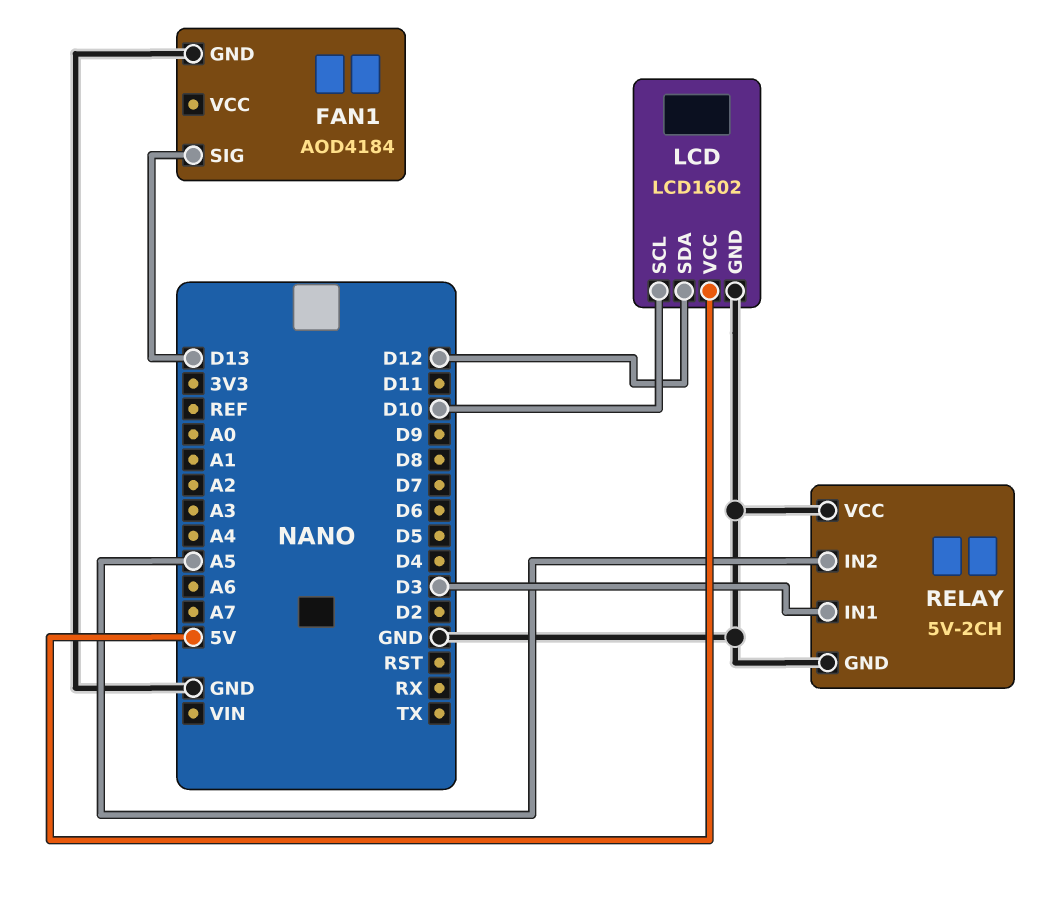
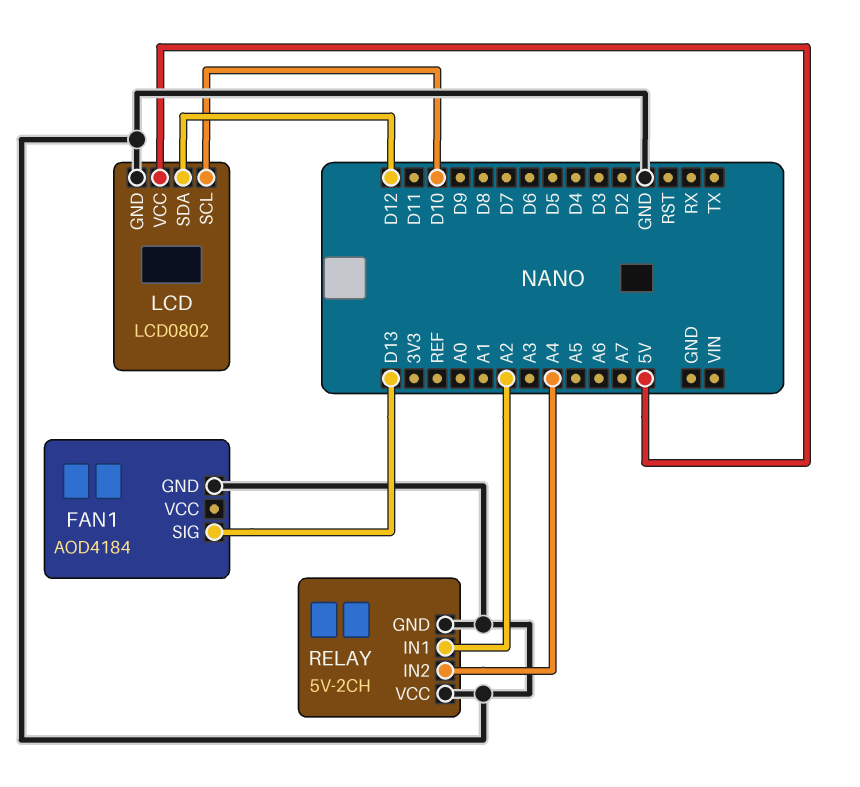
LCD: LCD1602 -> LCD0802
RELAY pin IN1: D3 -> A2
RELAY pin IN2: A5 -> A4

